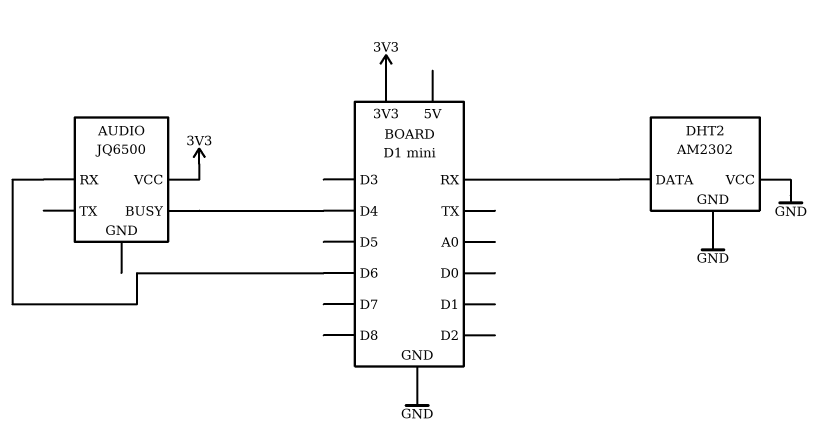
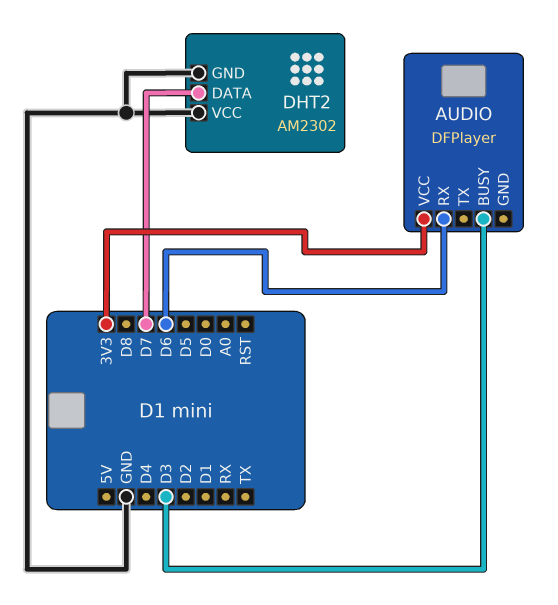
AUDIO: JQ6500 -> DFPlayer
AUDIO pin BUSY: D4 -> D3
DHT2 pin DATA: RX -> D7

